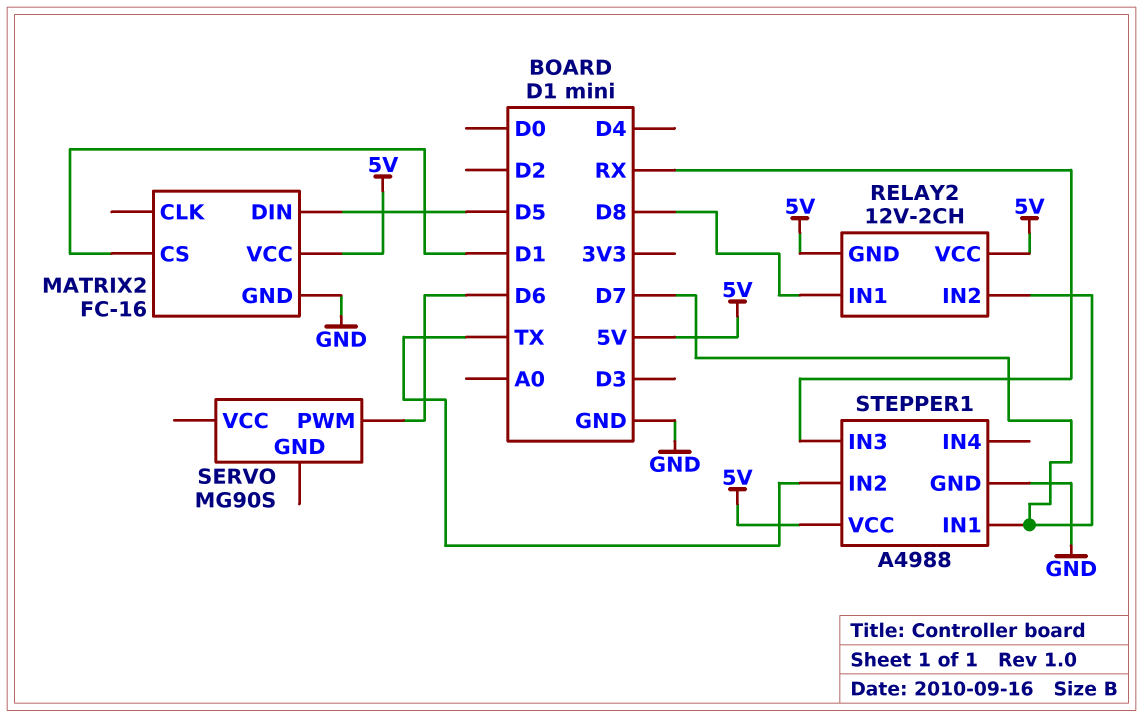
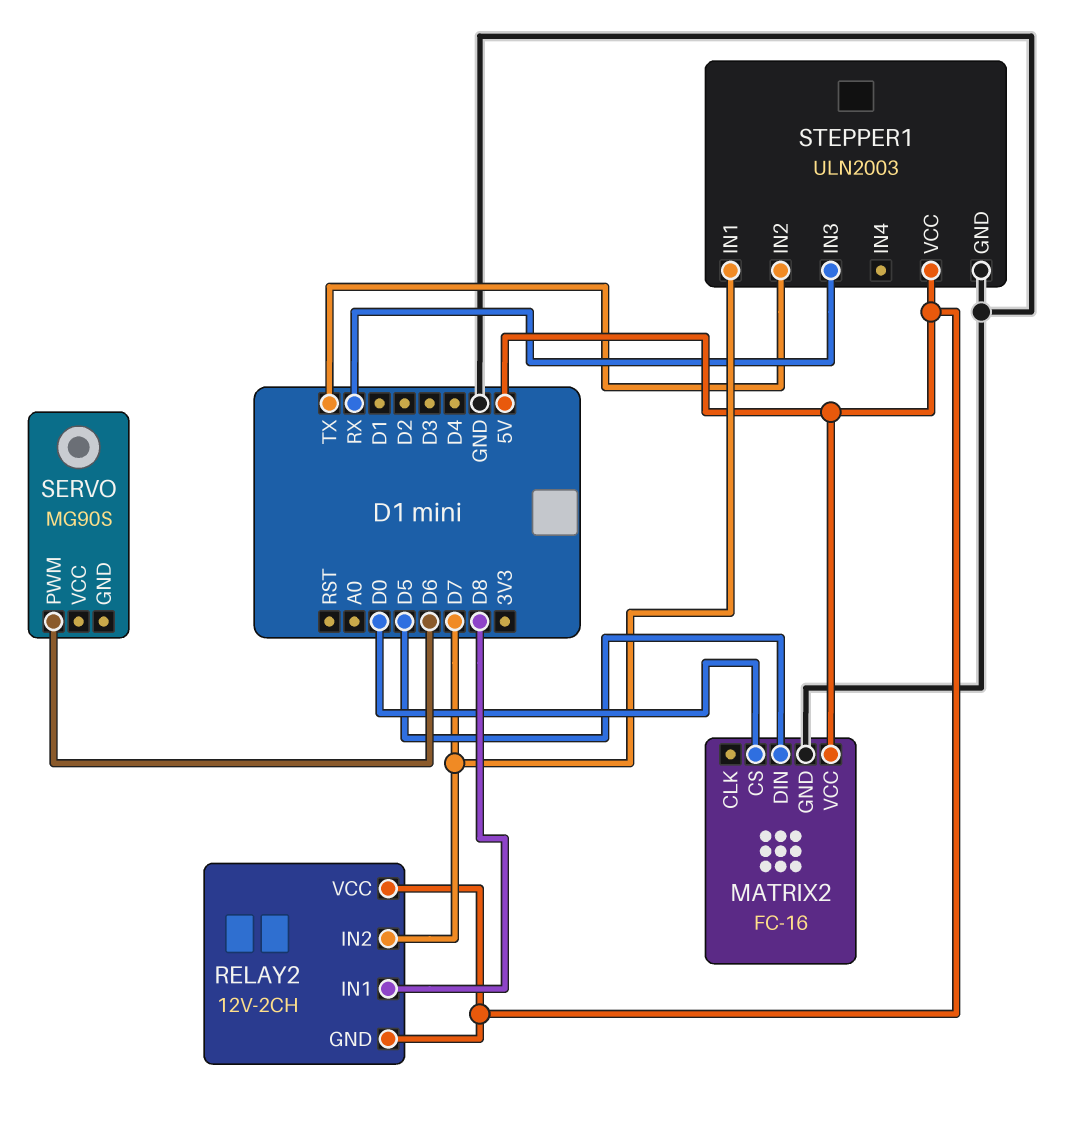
MATRIX2 pin CS: D1 -> D0
STEPPER1: A4988 -> ULN2003

